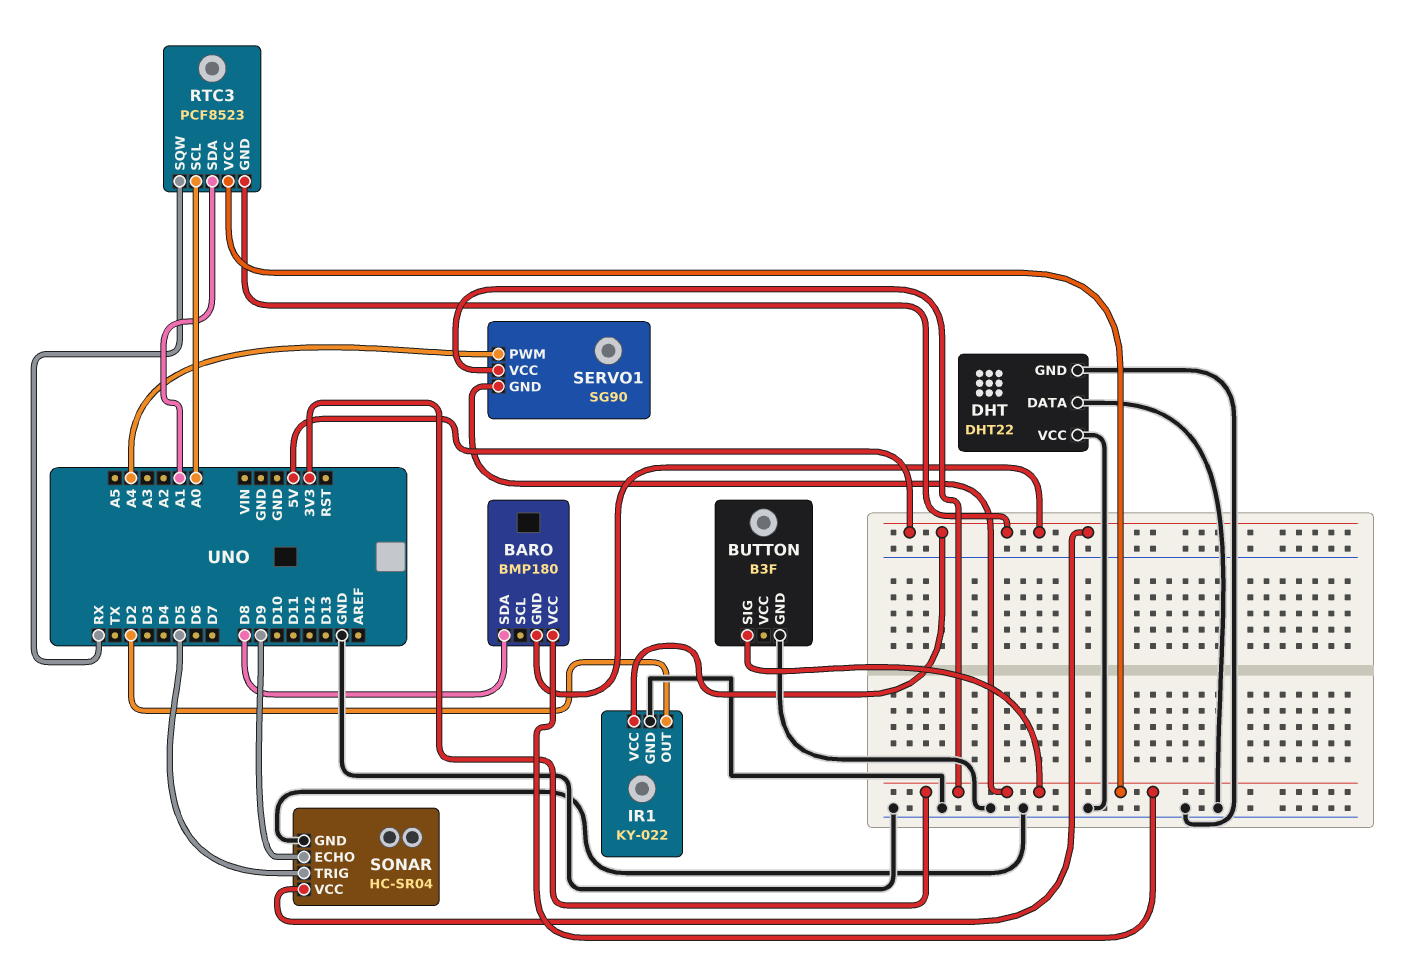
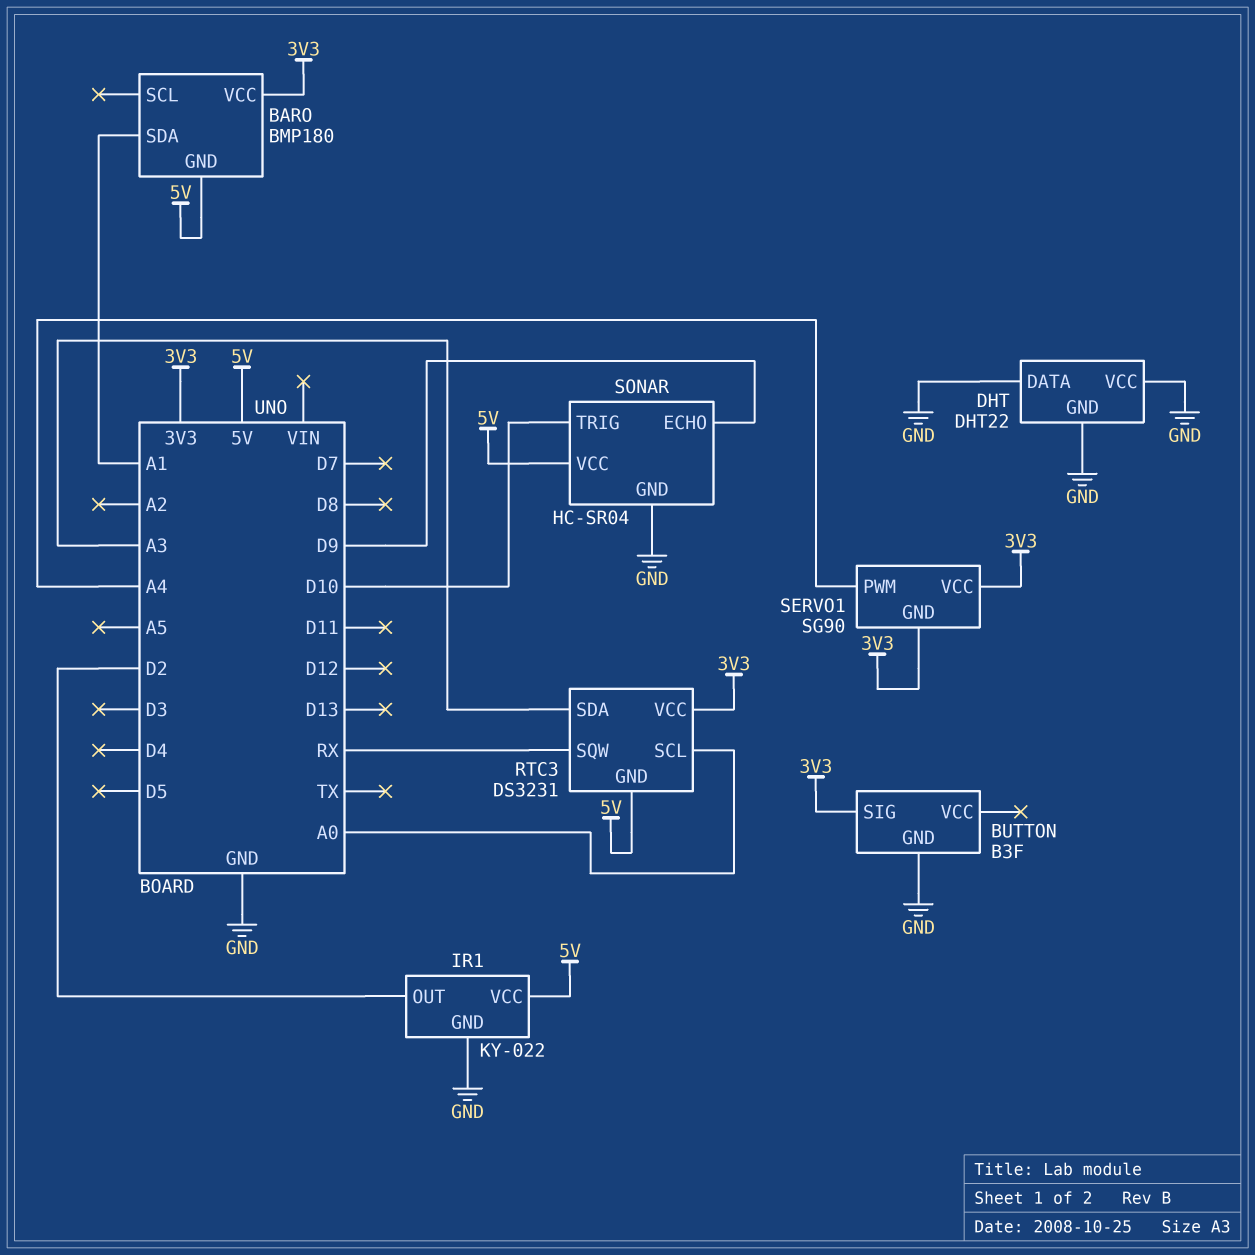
BARO pin SDA: D8 -> A1
RTC3: PCF8523 -> DS3231
RTC3 pin SDA: A1 -> A3
SONAR pin TRIG: D5 -> D10

